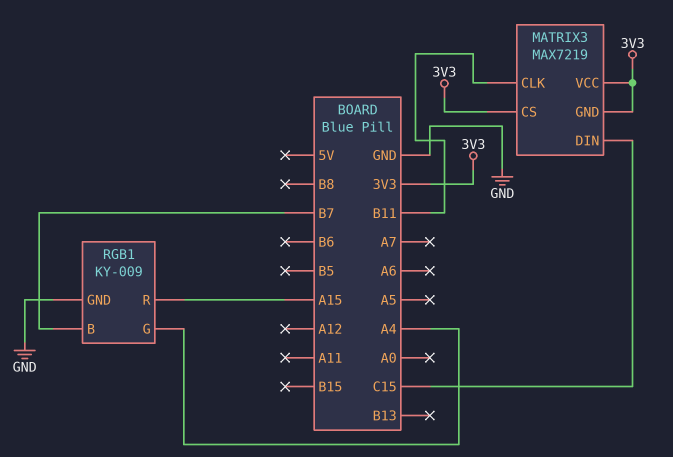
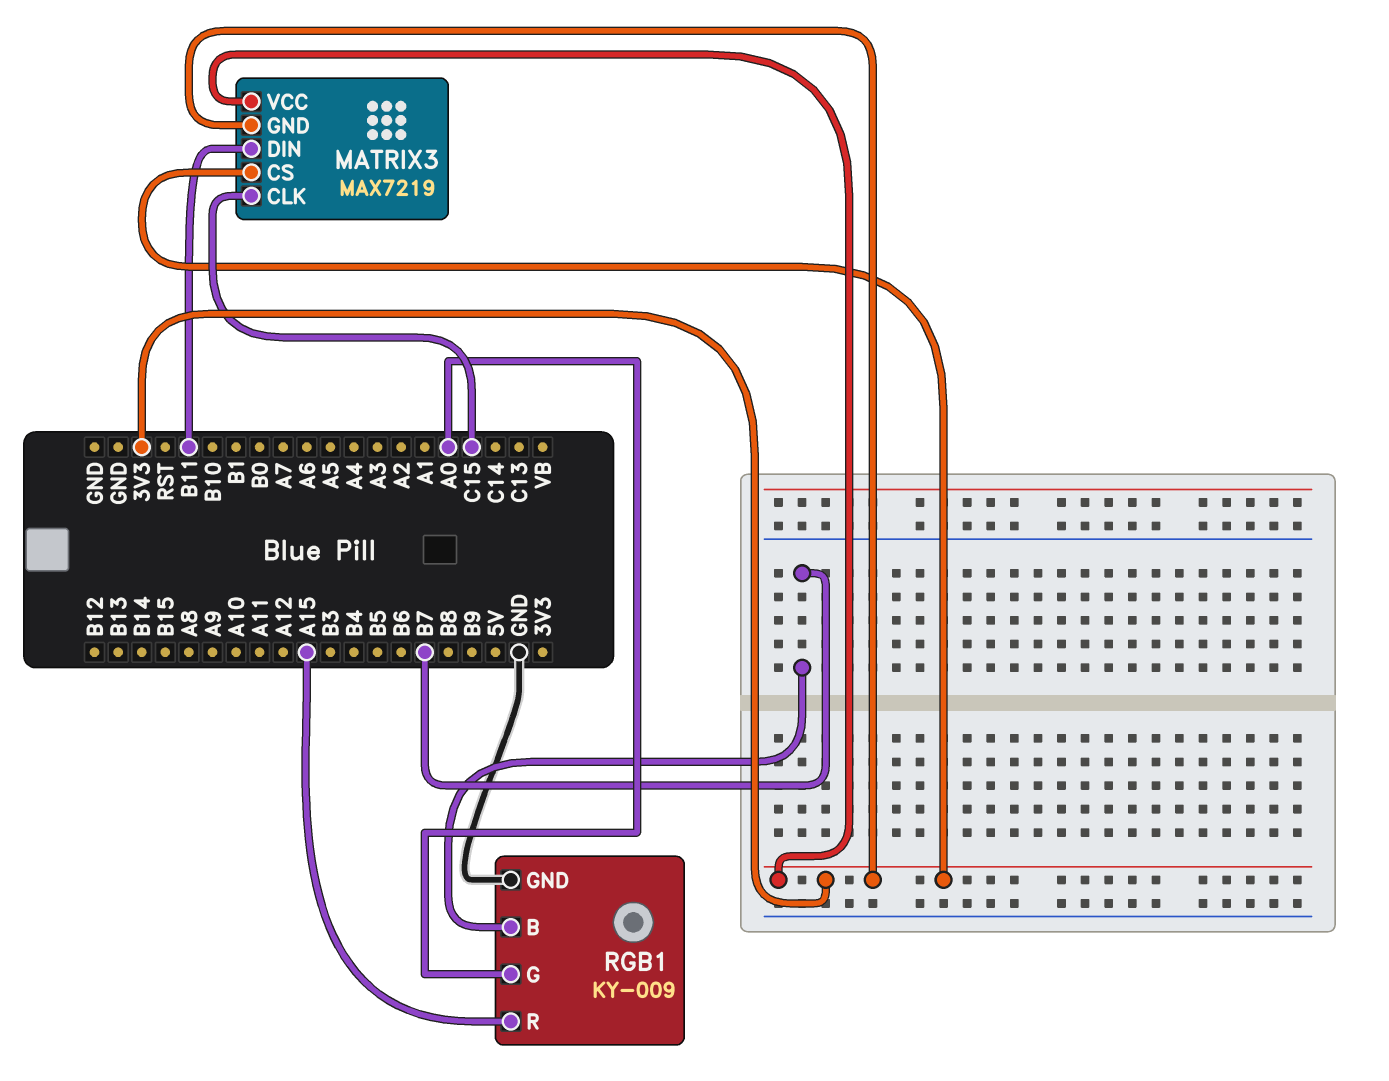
MATRIX3 pin CLK: B11 -> C15
MATRIX3 pin DIN: C15 -> B11
RGB1 pin G: A4 -> A0

